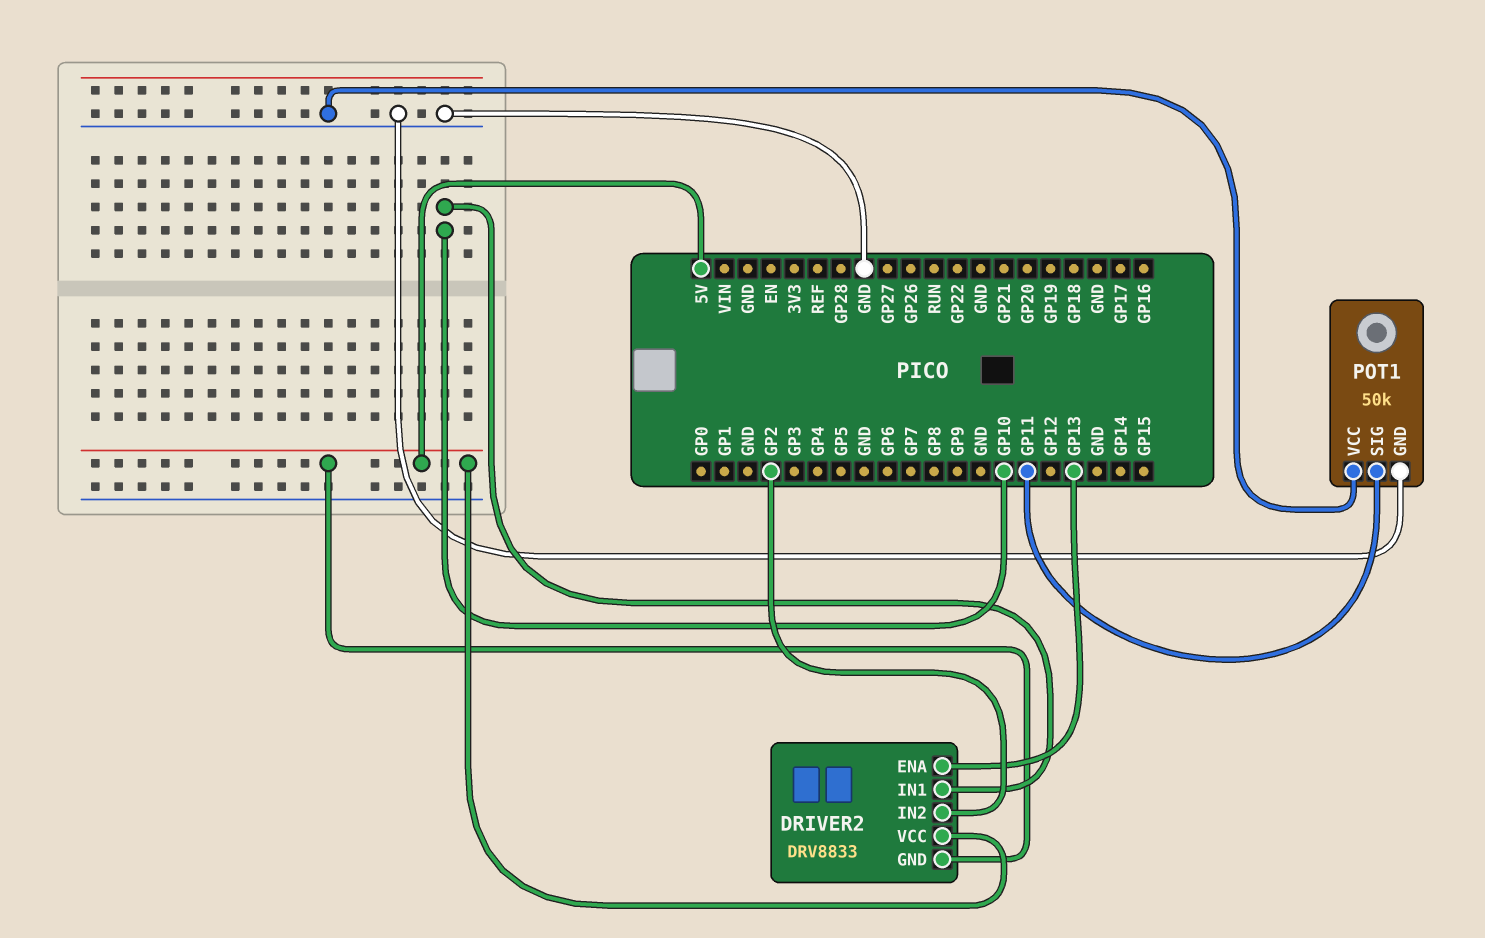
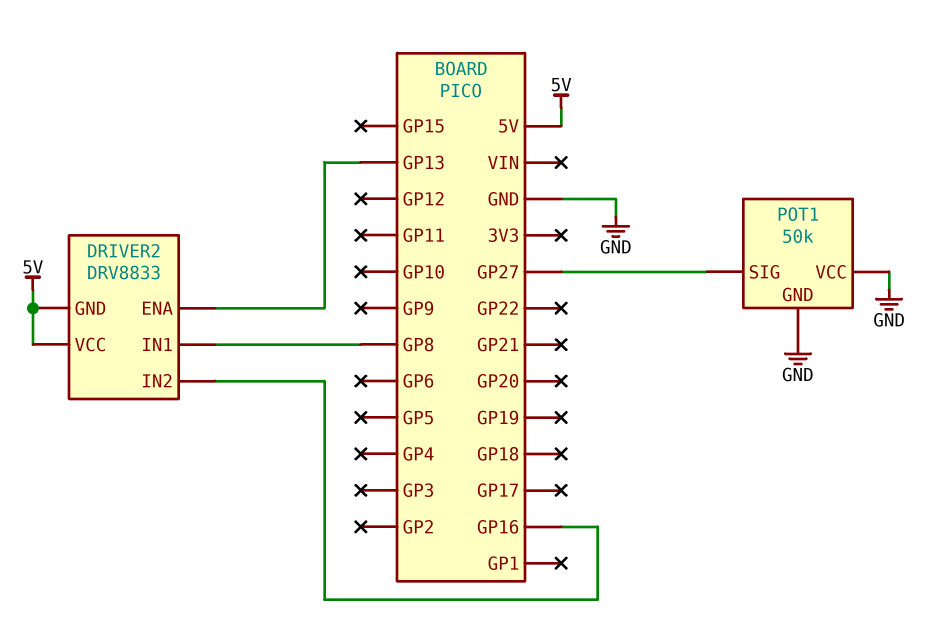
DRIVER2 pin IN1: GP10 -> GP8
DRIVER2 pin IN2: GP2 -> GP16
POT1 pin SIG: GP11 -> GP27

